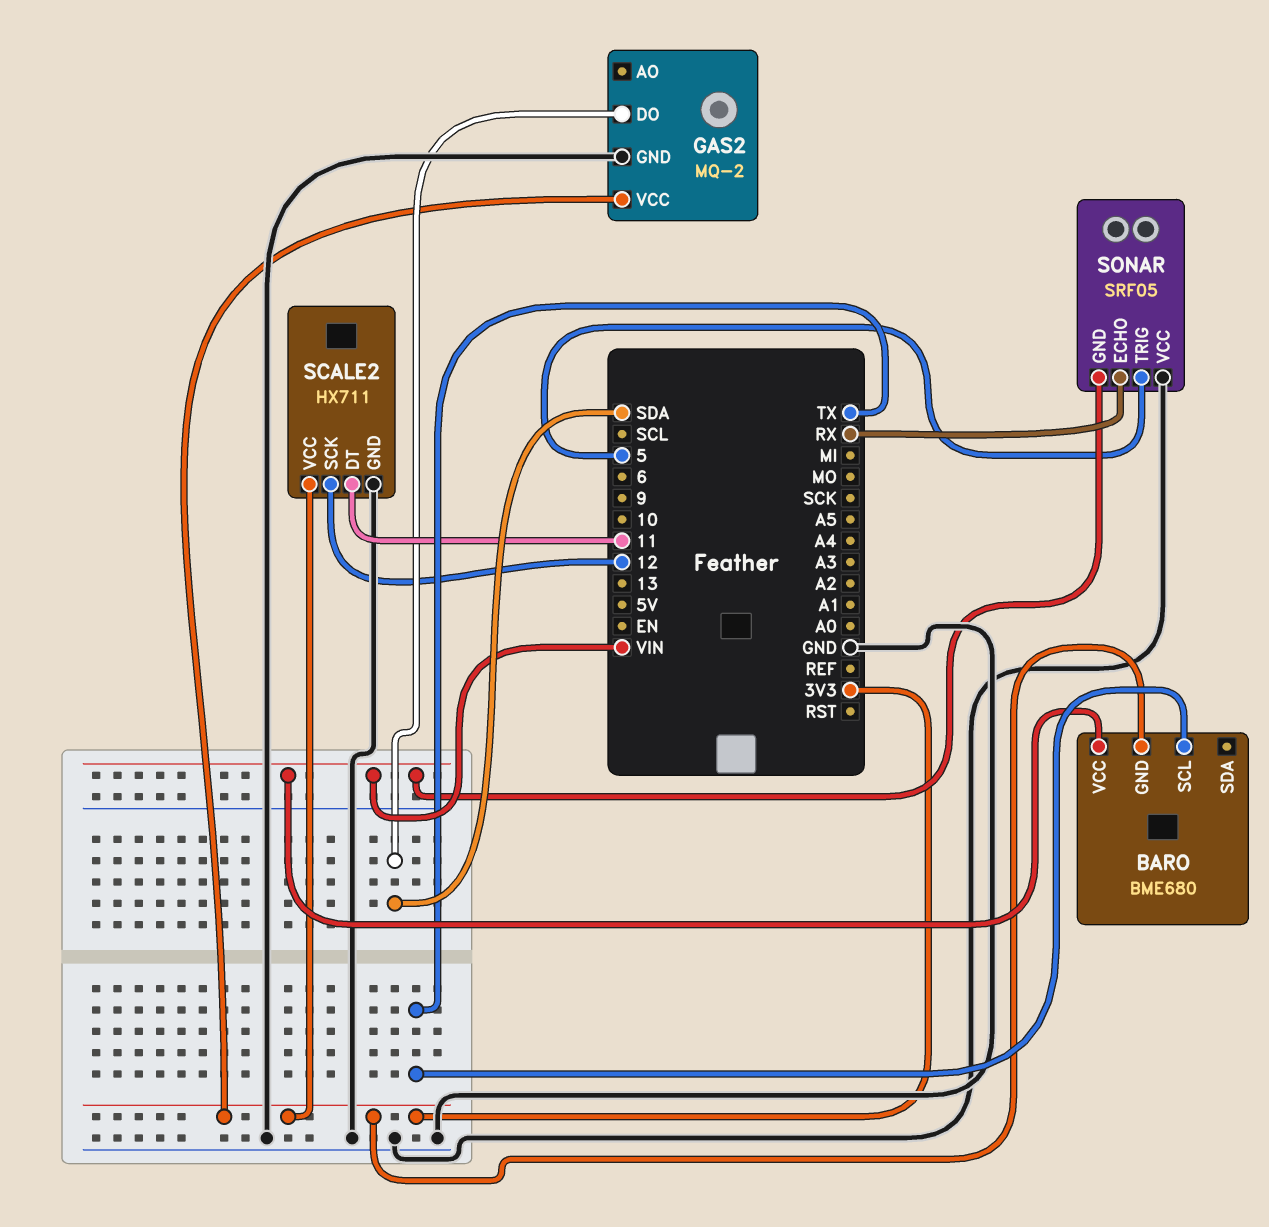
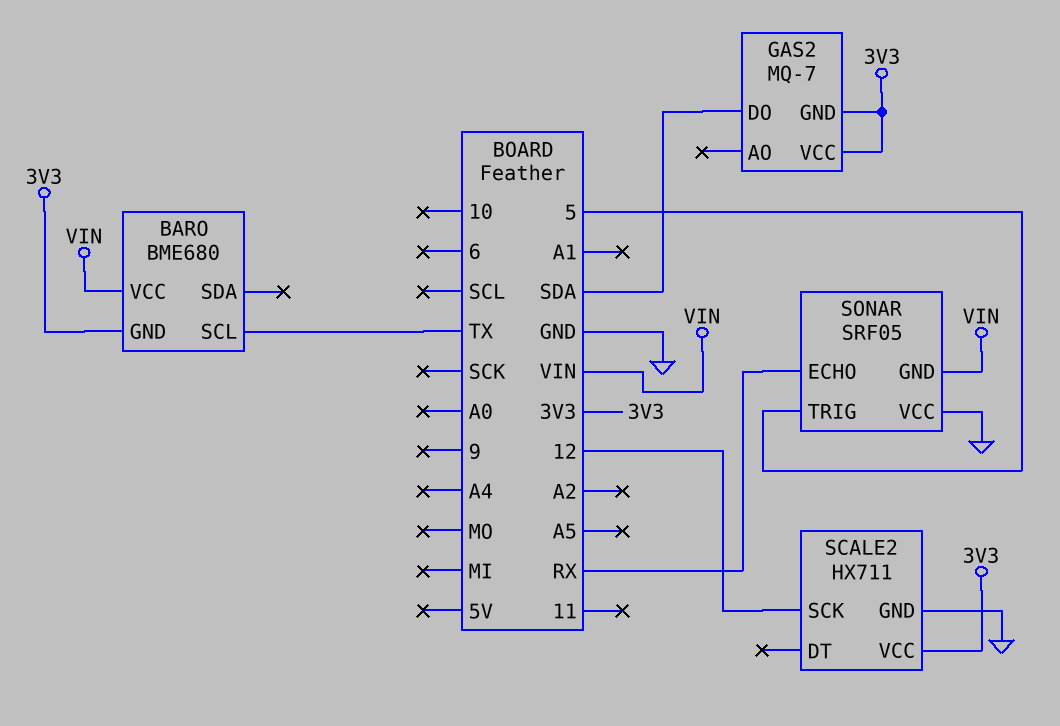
GAS2: MQ-2 -> MQ-7
GAS2 pin GND: GND -> 3V3
SCALE2 pin DT: 11 -> none

